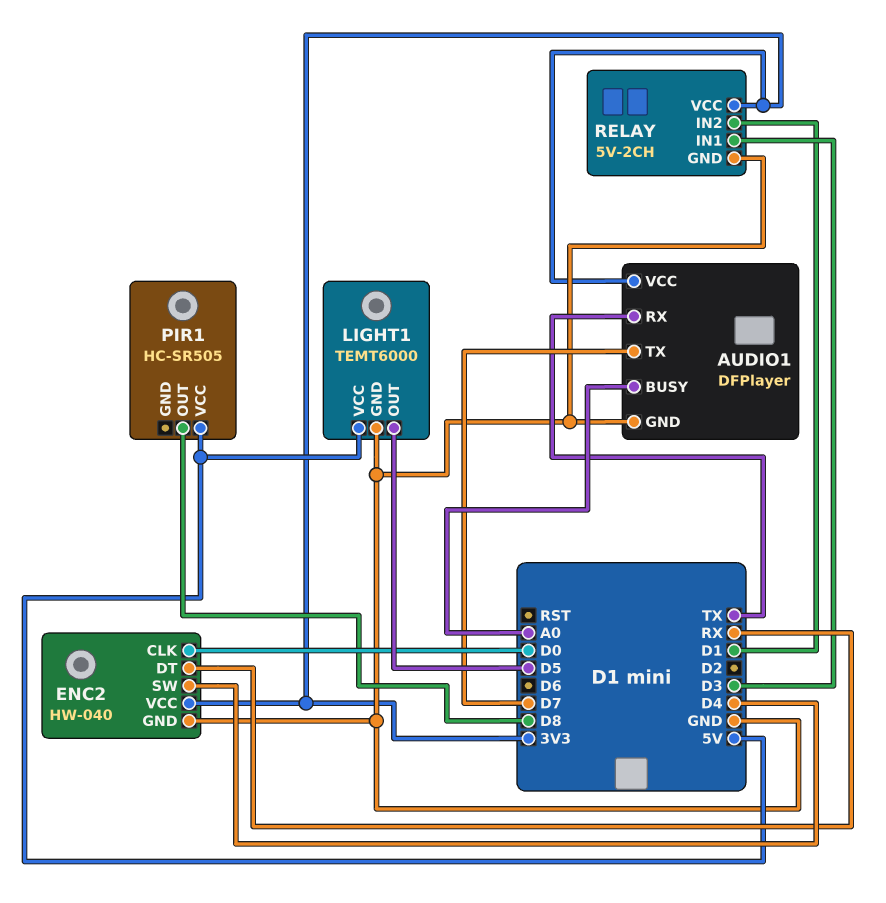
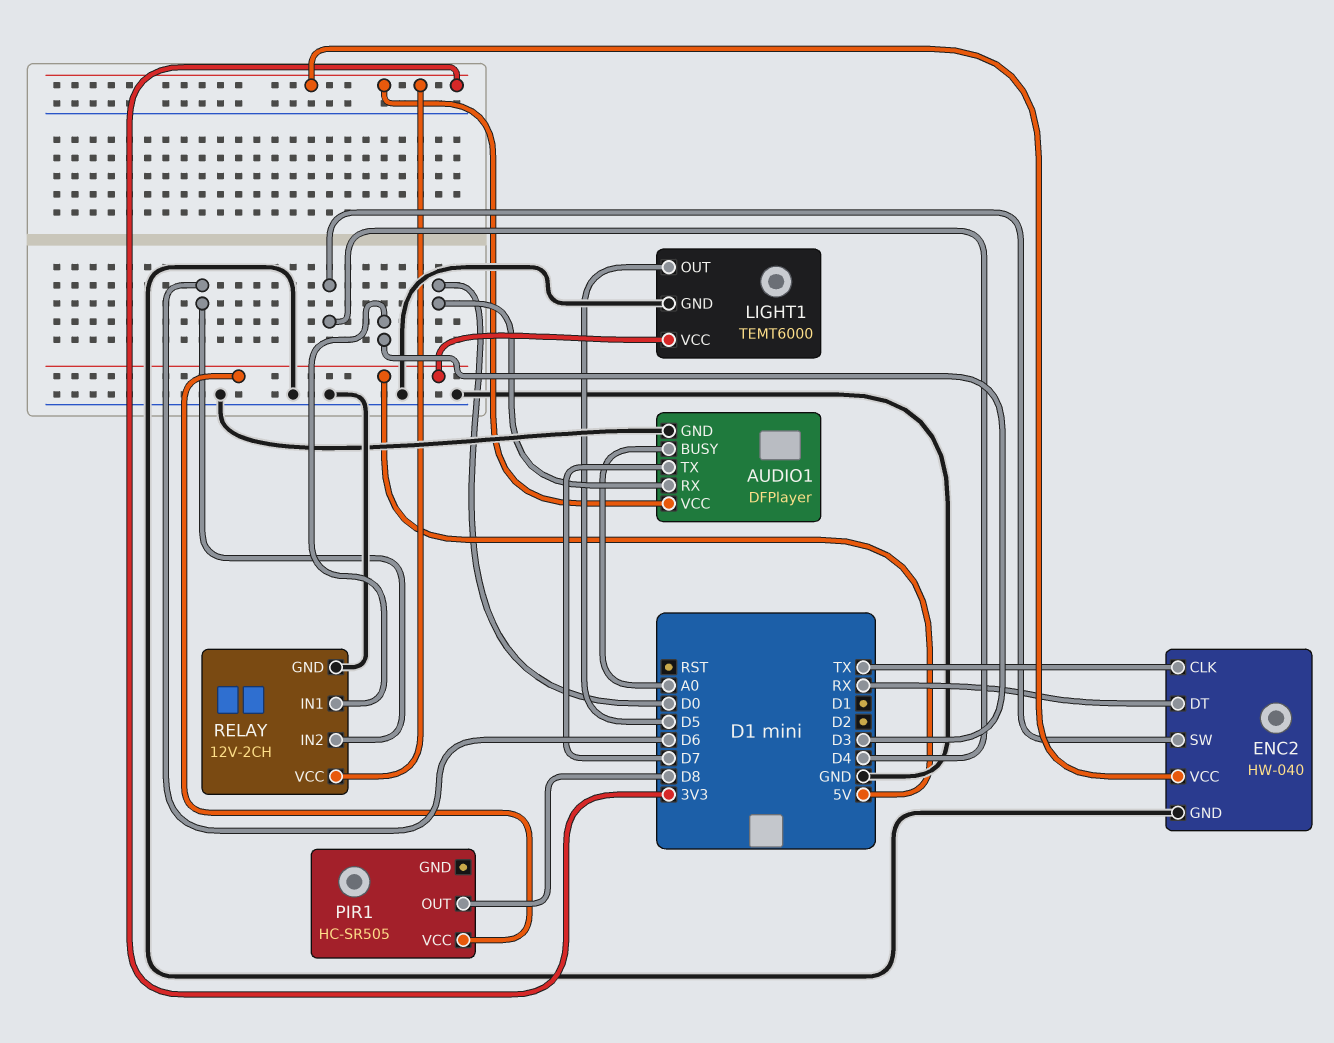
AUDIO1 pin RX: TX -> D0
ENC2 pin CLK: D0 -> TX
RELAY: 5V-2CH -> 12V-2CH
RELAY pin IN2: D1 -> D6

